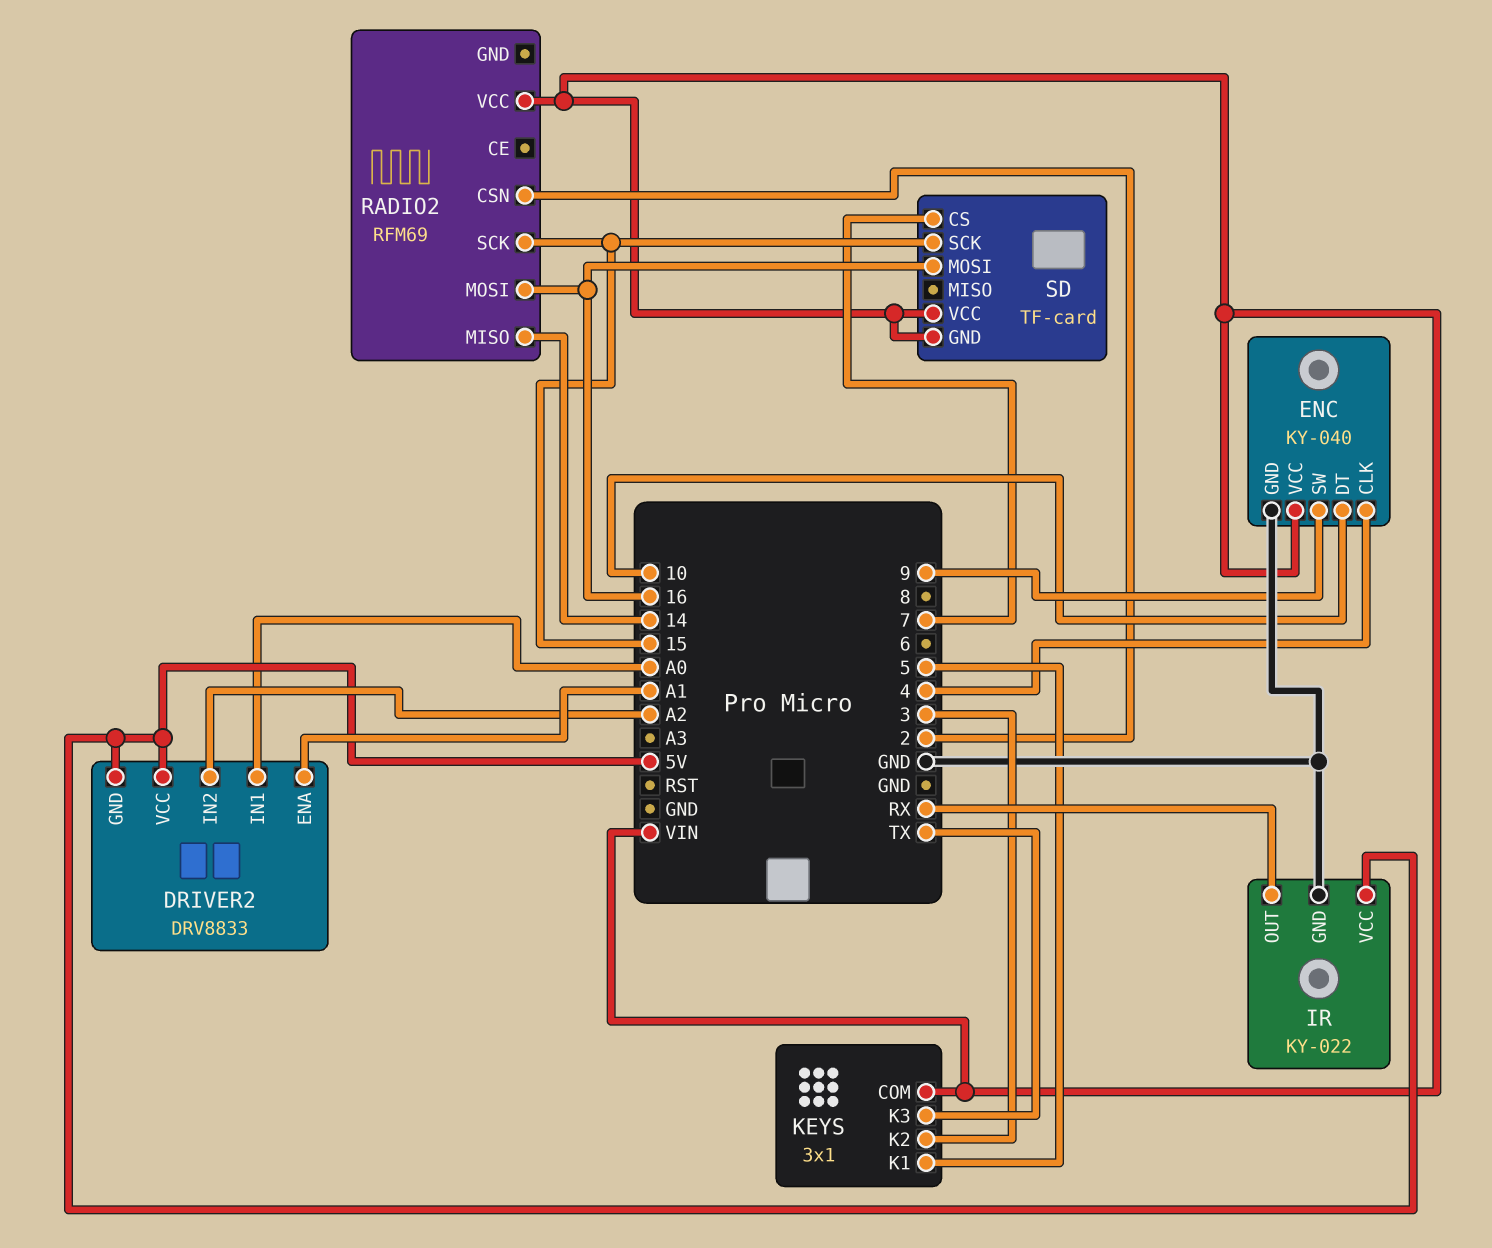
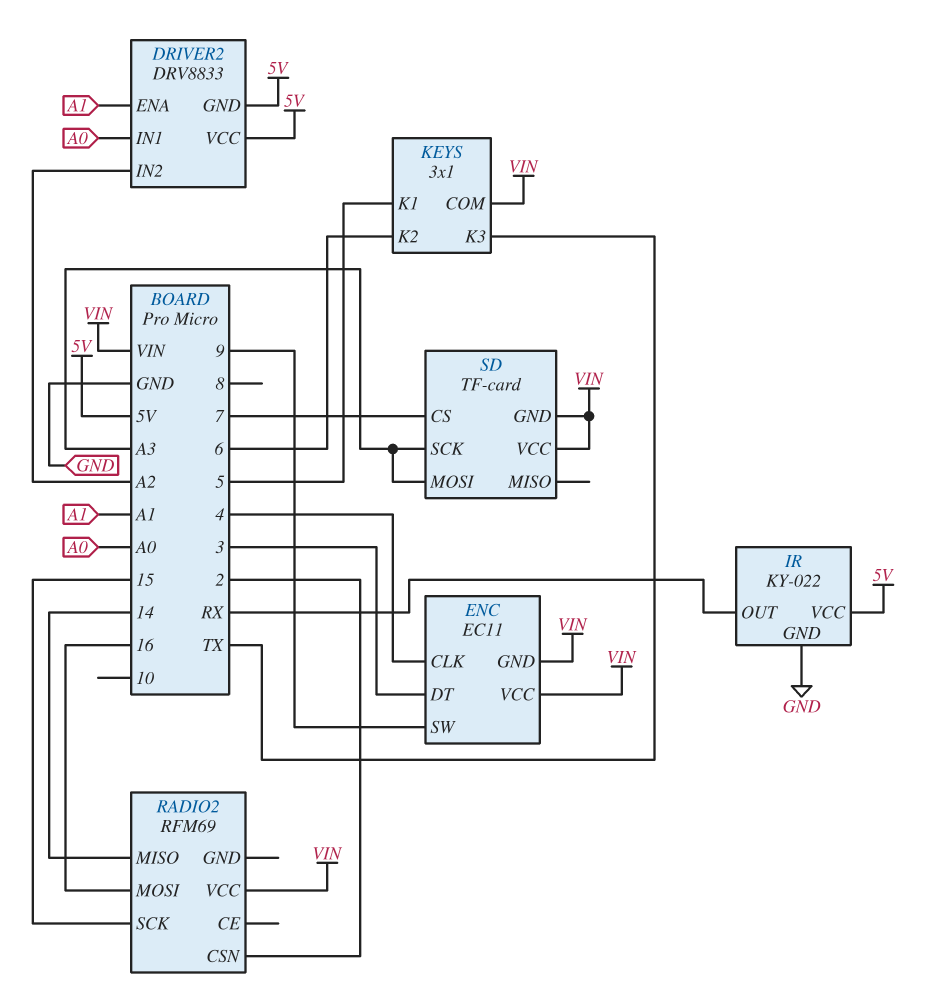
ENC: KY-040 -> EC11
ENC pin DT: 10 -> 3
ENC pin GND: GND -> VIN
KEYS pin K2: 3 -> 6
SD pin MOSI: 16 -> A3
SD pin SCK: 15 -> A3

